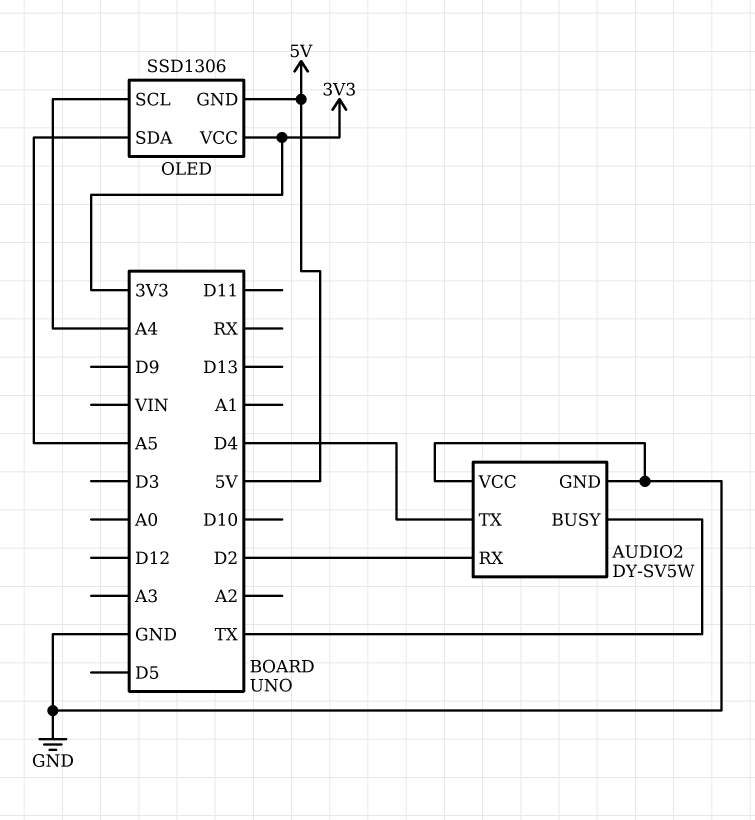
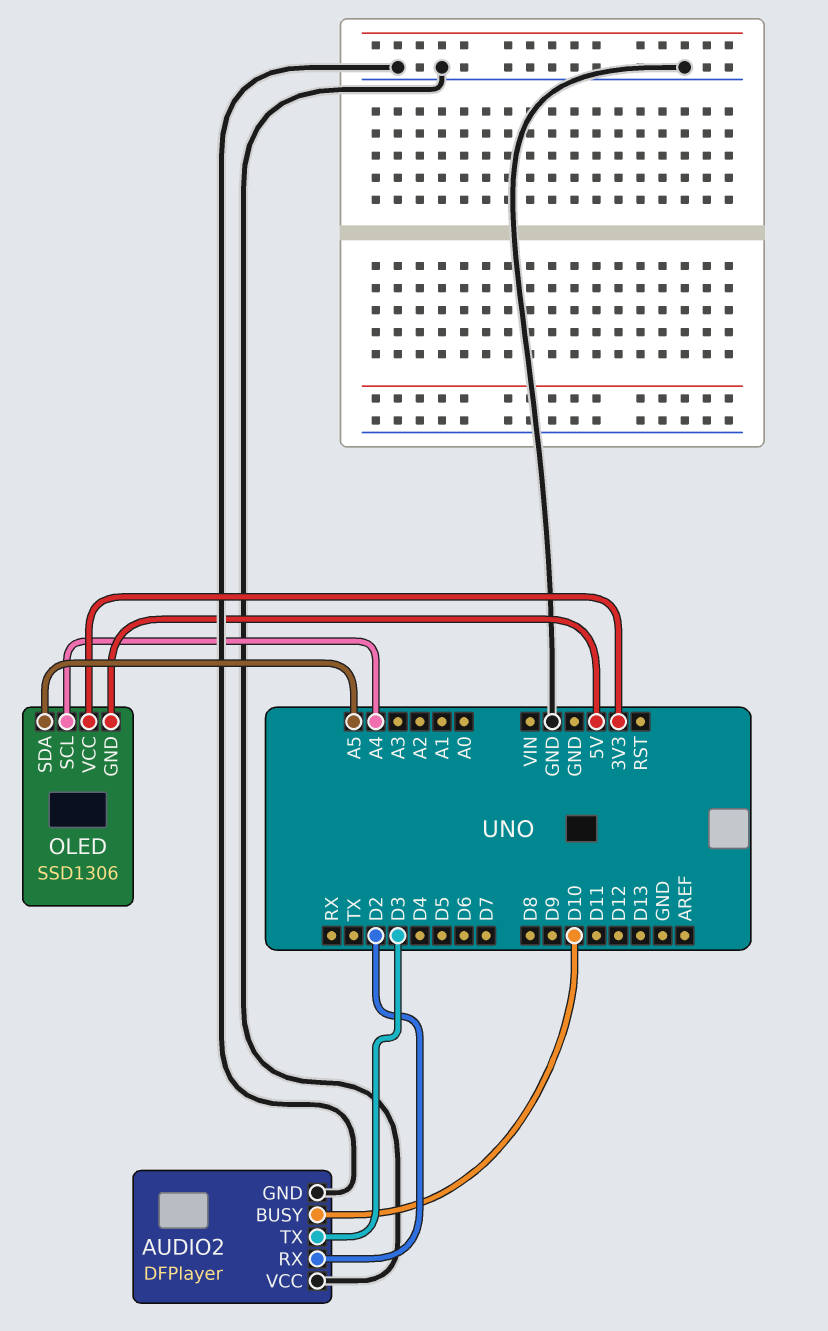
AUDIO2: DY-SV5W -> DFPlayer
AUDIO2 pin BUSY: TX -> D10
AUDIO2 pin TX: D4 -> D3

